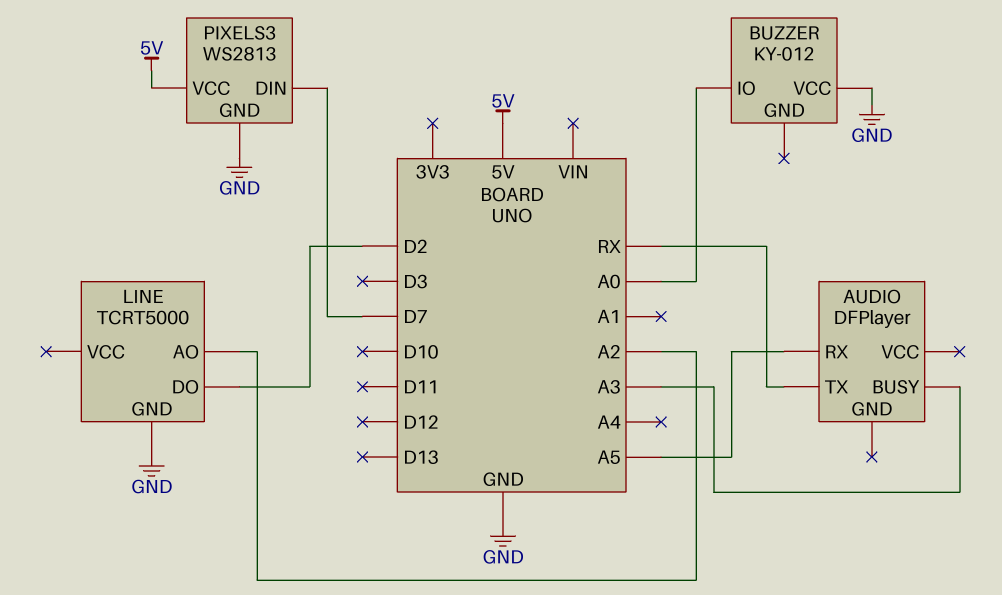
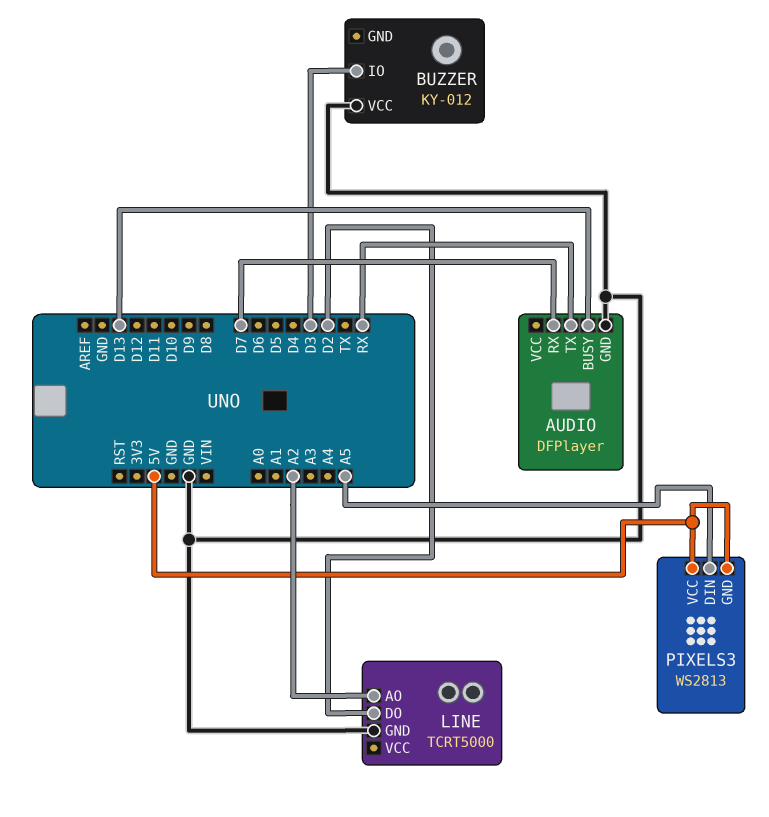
AUDIO pin BUSY: A3 -> D13
AUDIO pin GND: none -> GND
AUDIO pin RX: A5 -> D7
BUZZER pin IO: A0 -> D3
PIXELS3 pin DIN: D7 -> A5
PIXELS3 pin GND: GND -> 5V

